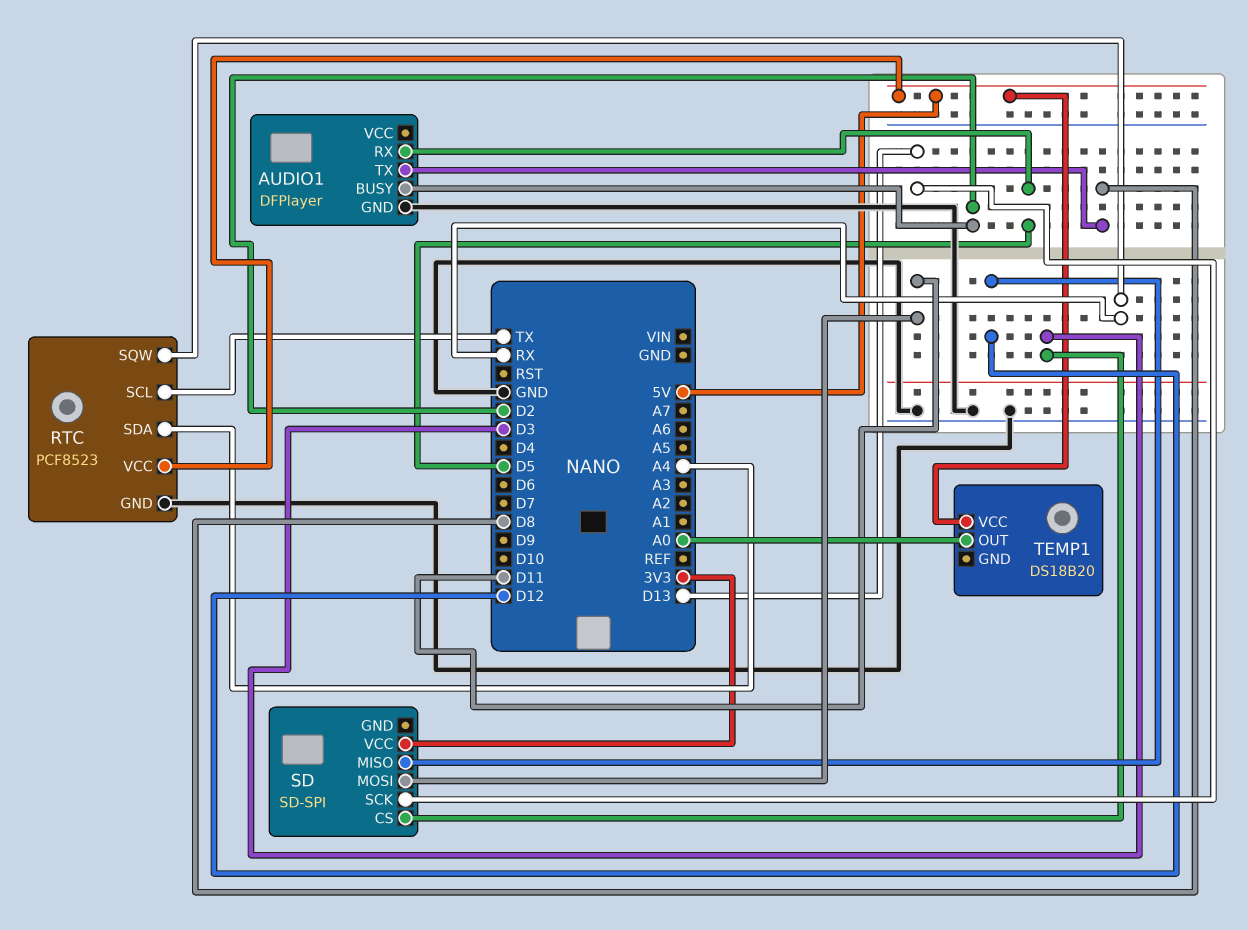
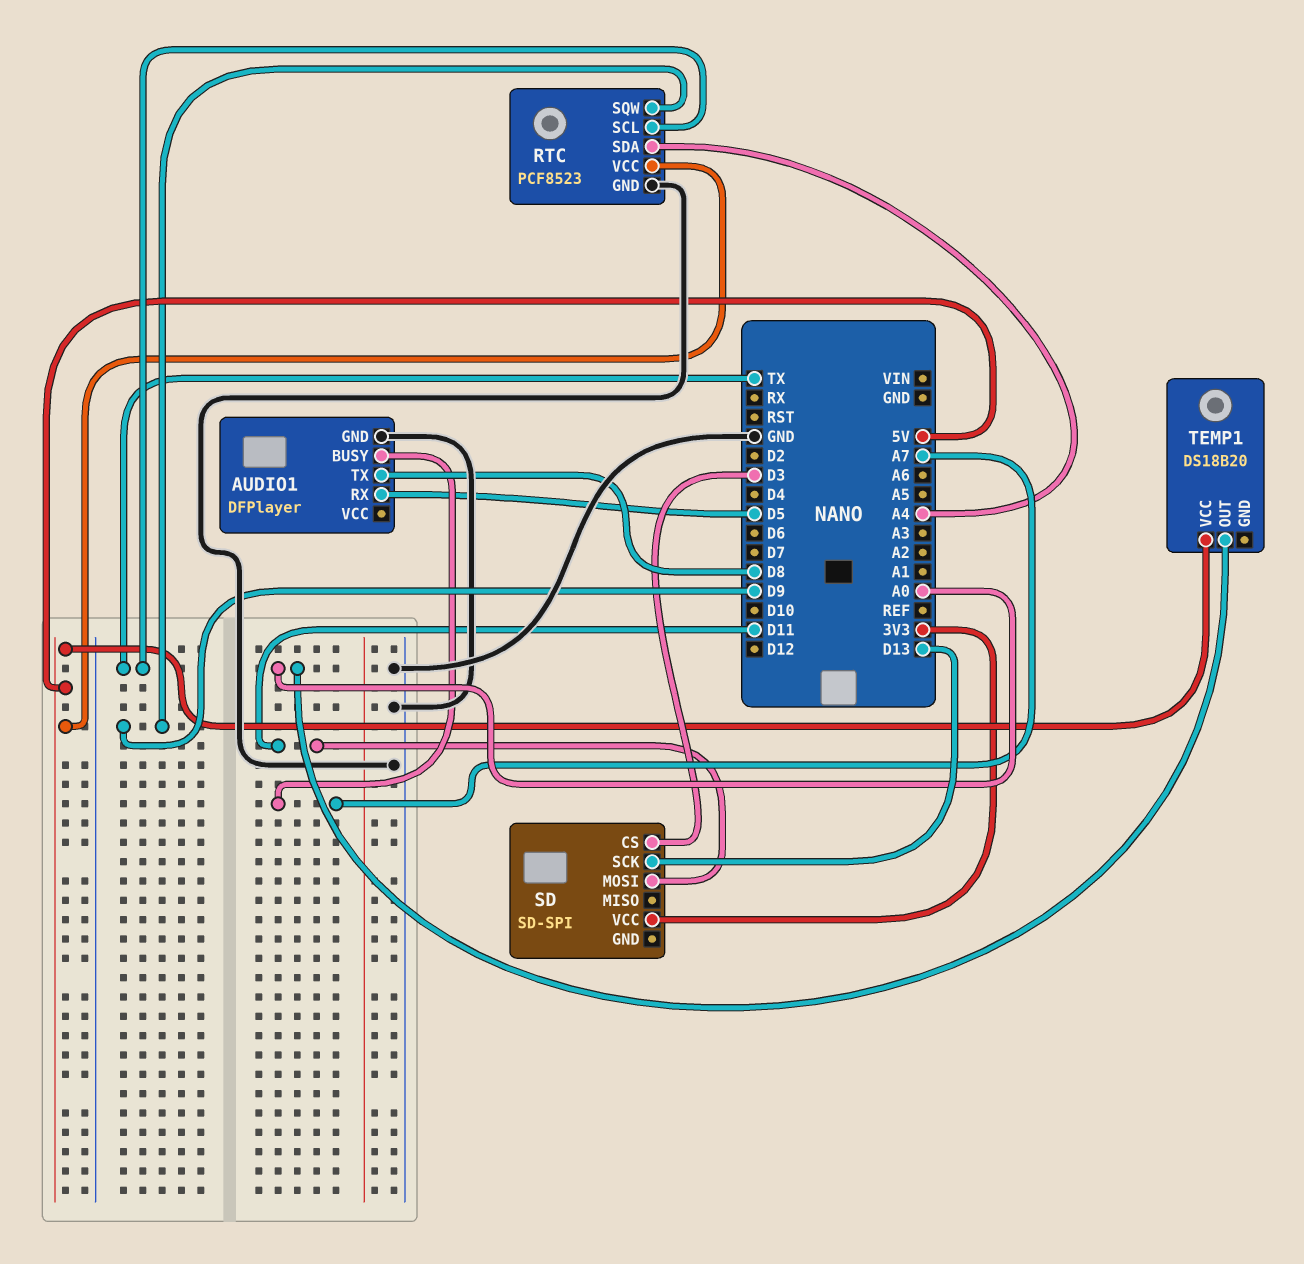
AUDIO1 pin BUSY: D2 -> A7
RTC pin SQW: RX -> D9
SD pin MISO: D12 -> none

